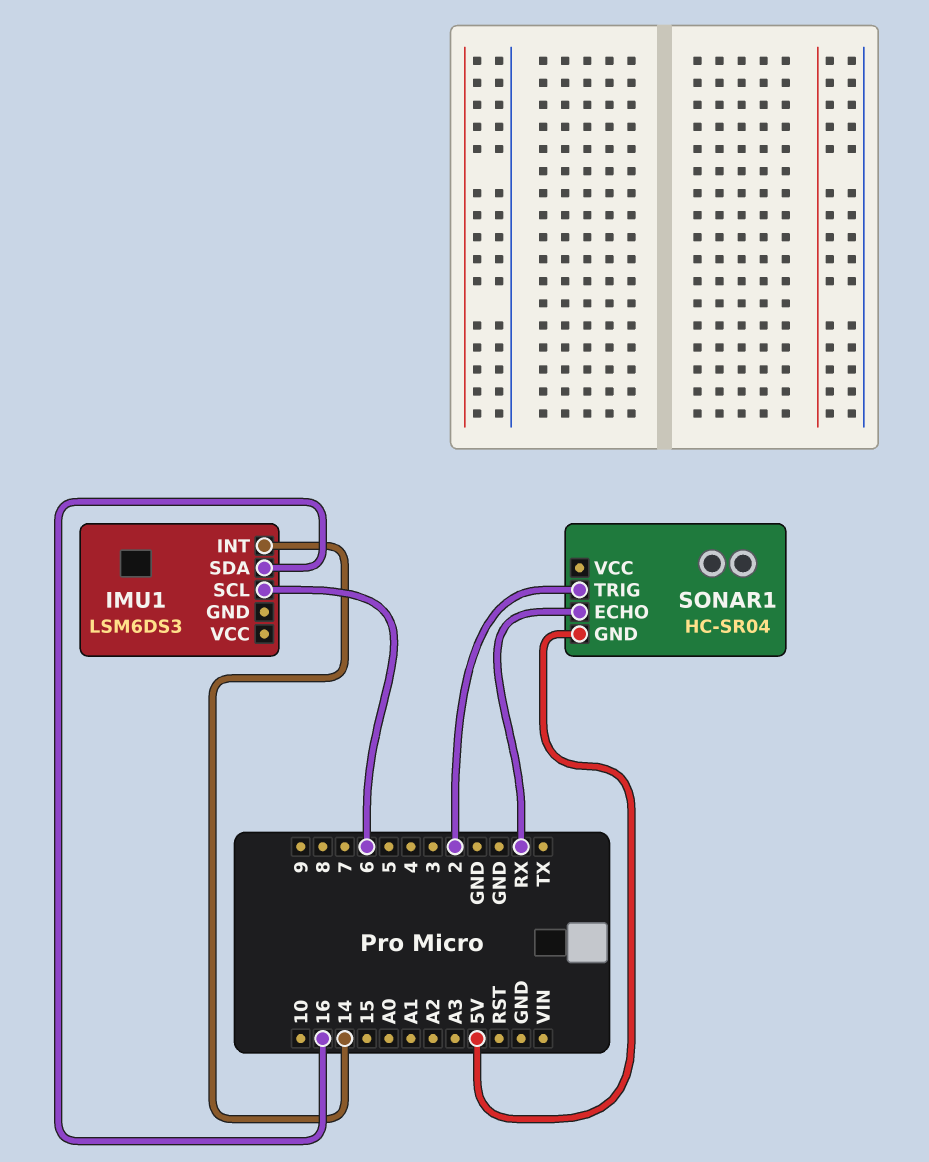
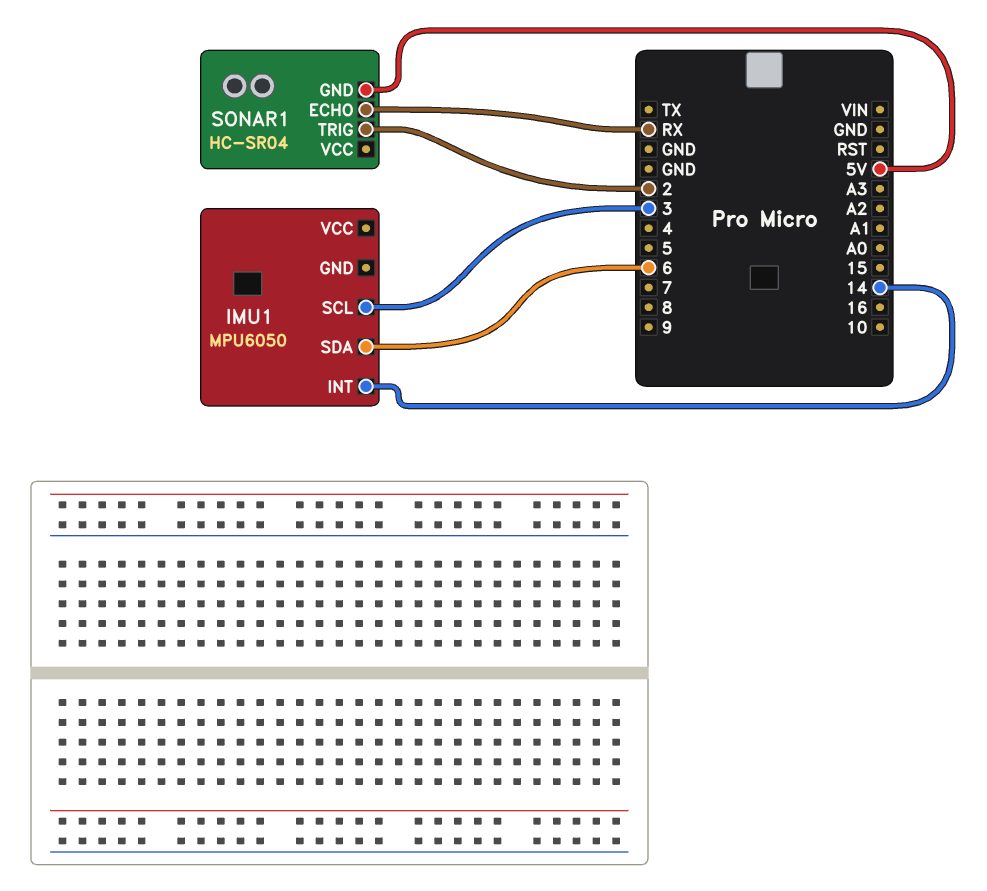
IMU1: LSM6DS3 -> MPU6050
IMU1 pin SCL: 6 -> 3
IMU1 pin SDA: 16 -> 6

